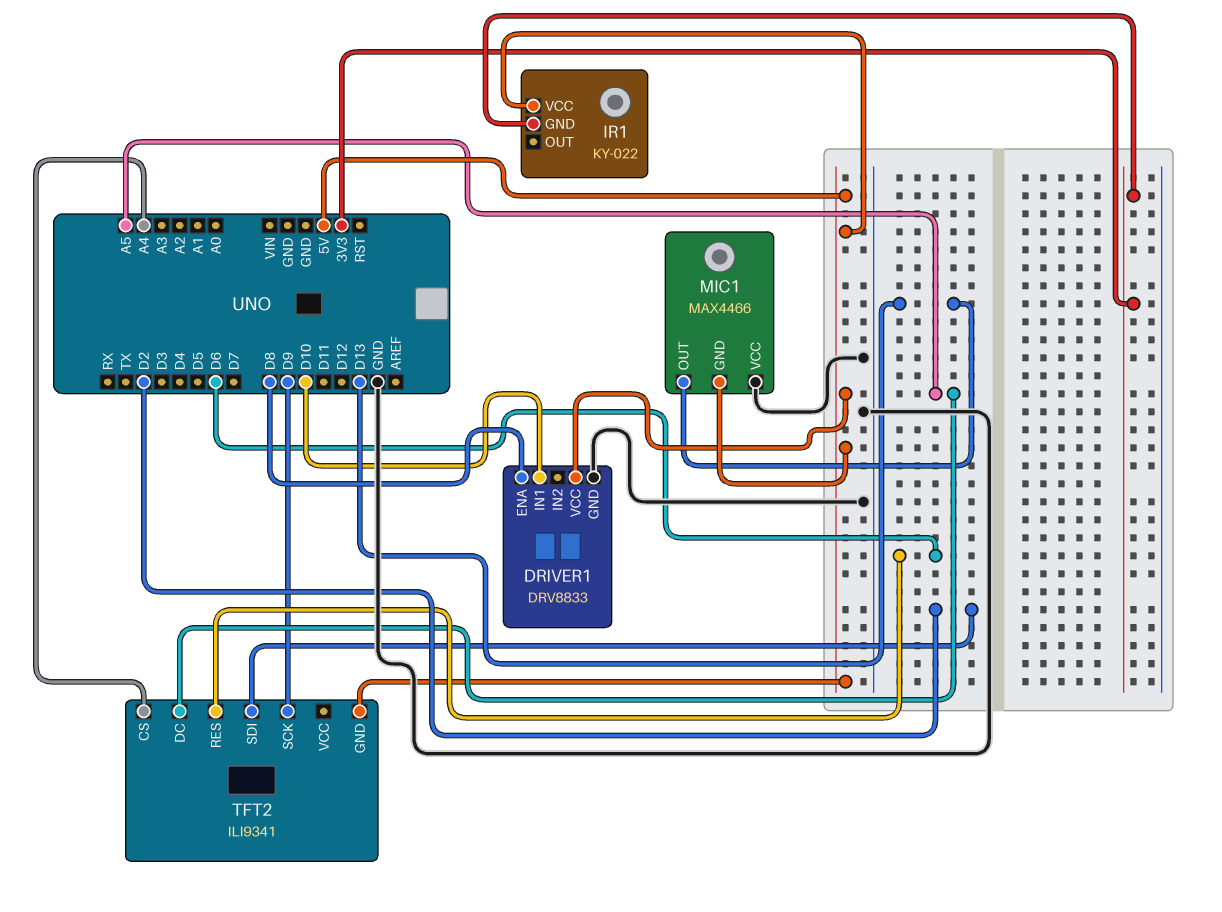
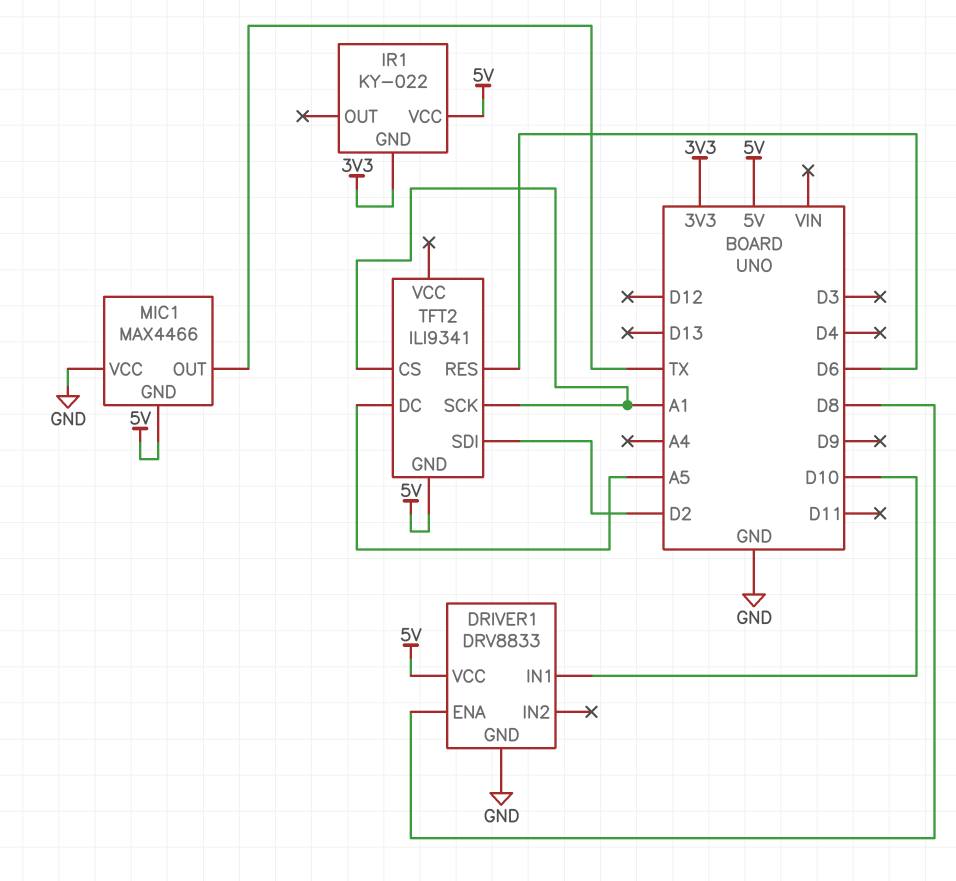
MIC1 pin OUT: D13 -> TX
TFT2 pin CS: A4 -> A1
TFT2 pin SCK: D9 -> A1

